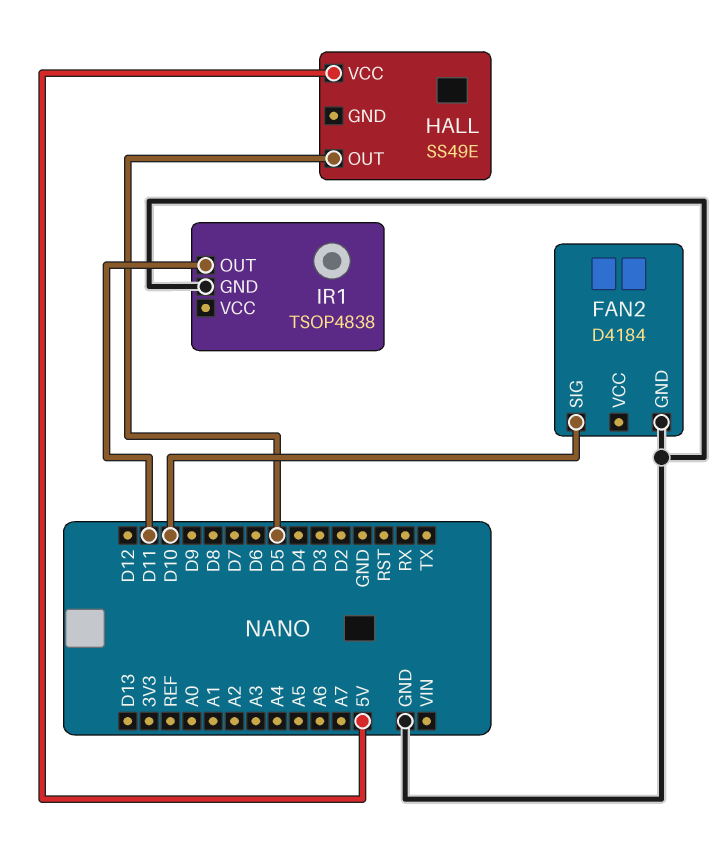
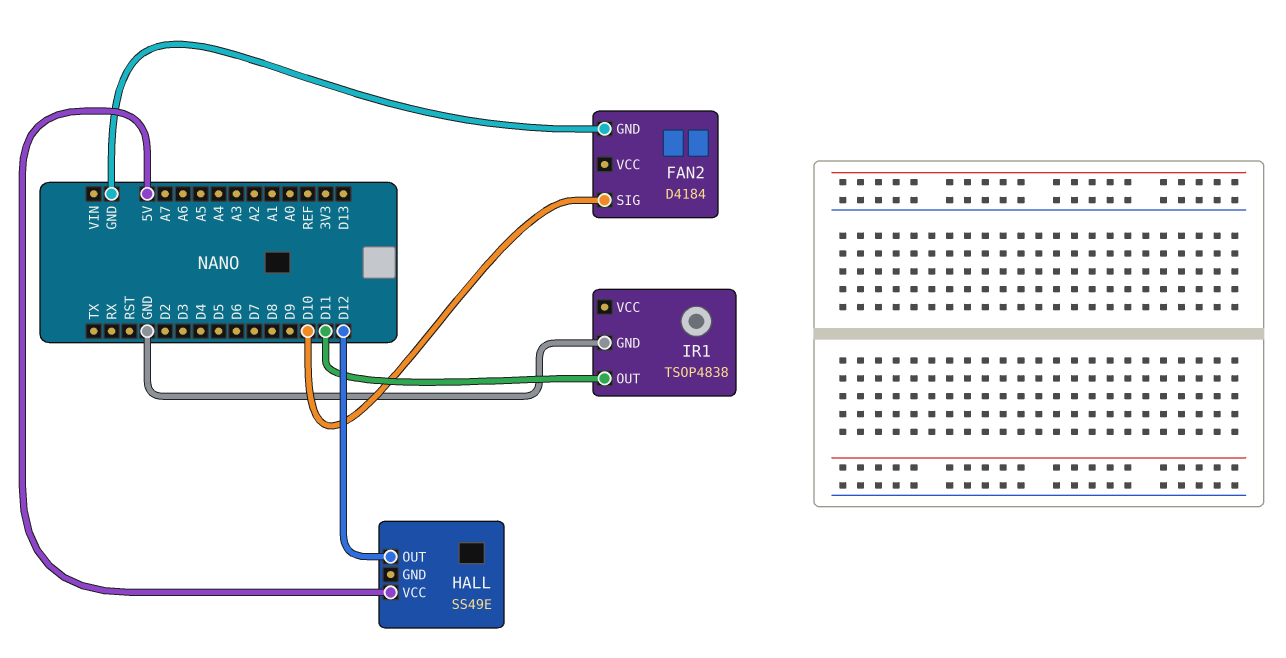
HALL pin OUT: D5 -> D12

